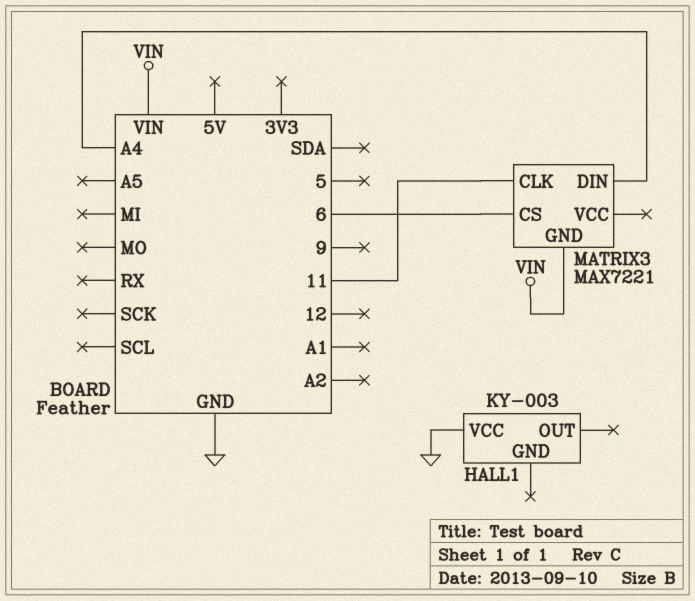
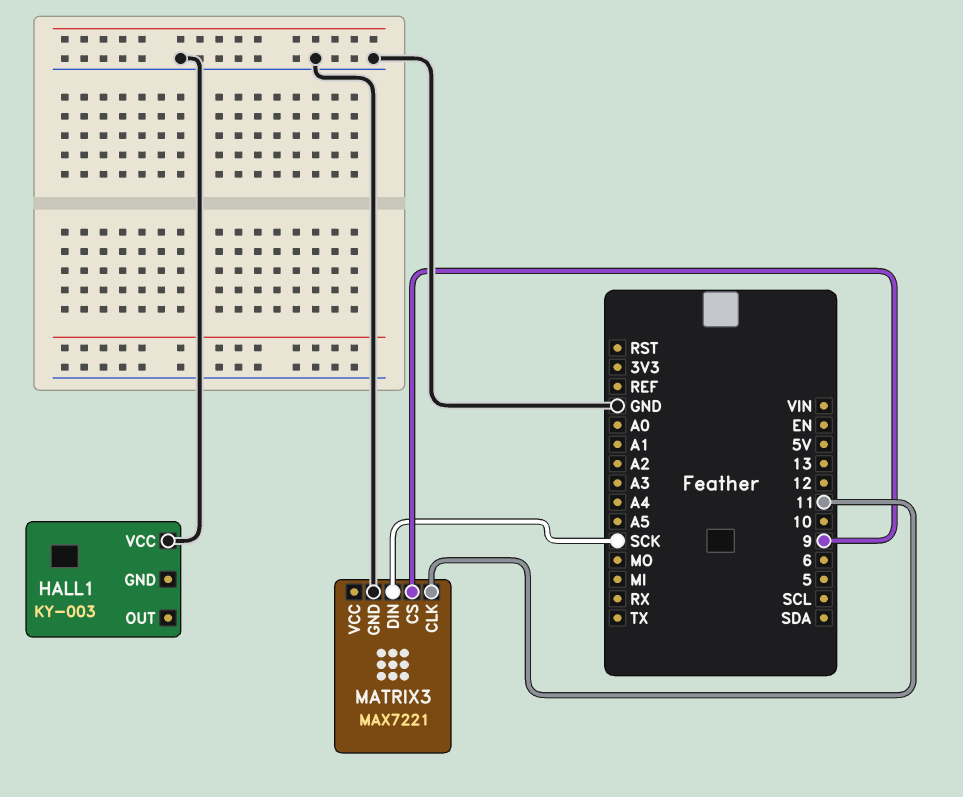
MATRIX3 pin CS: 6 -> 9
MATRIX3 pin DIN: A4 -> SCK
MATRIX3 pin GND: VIN -> GND

